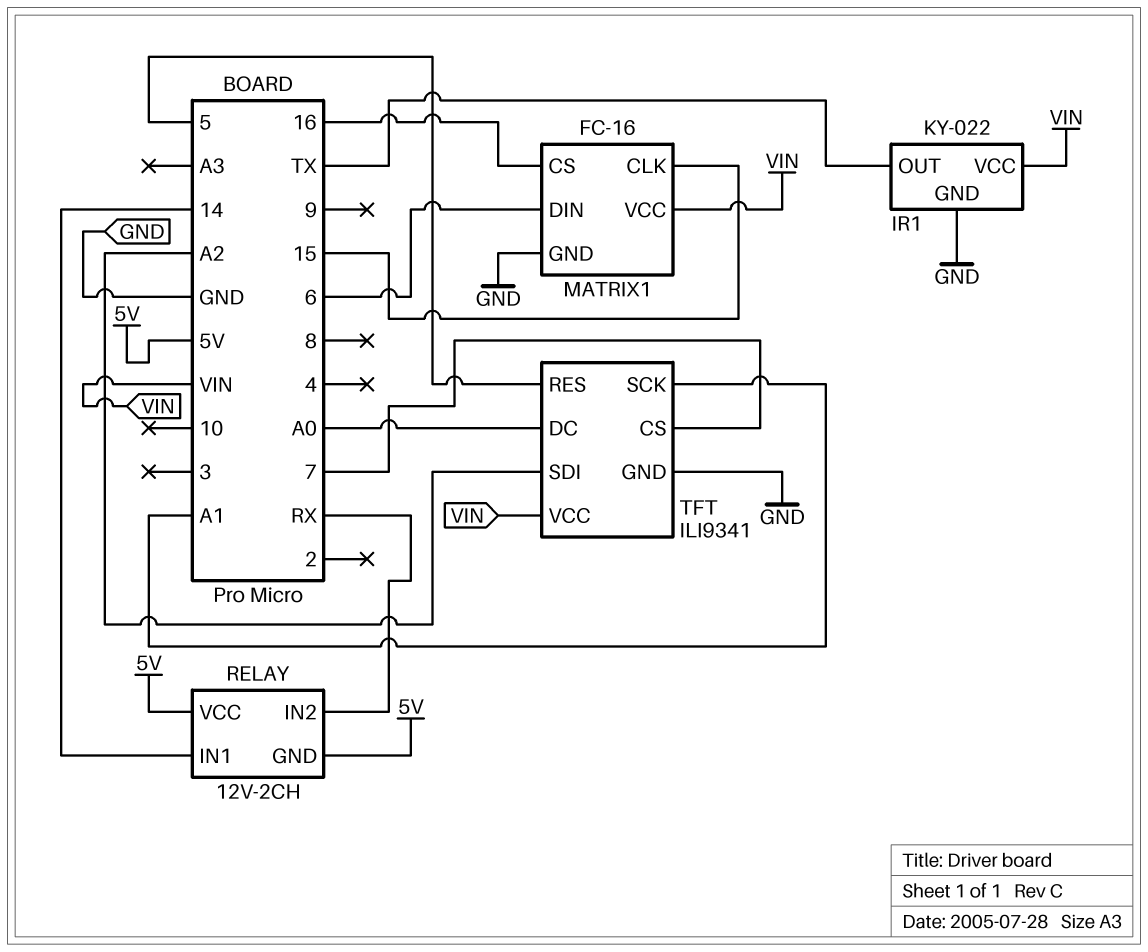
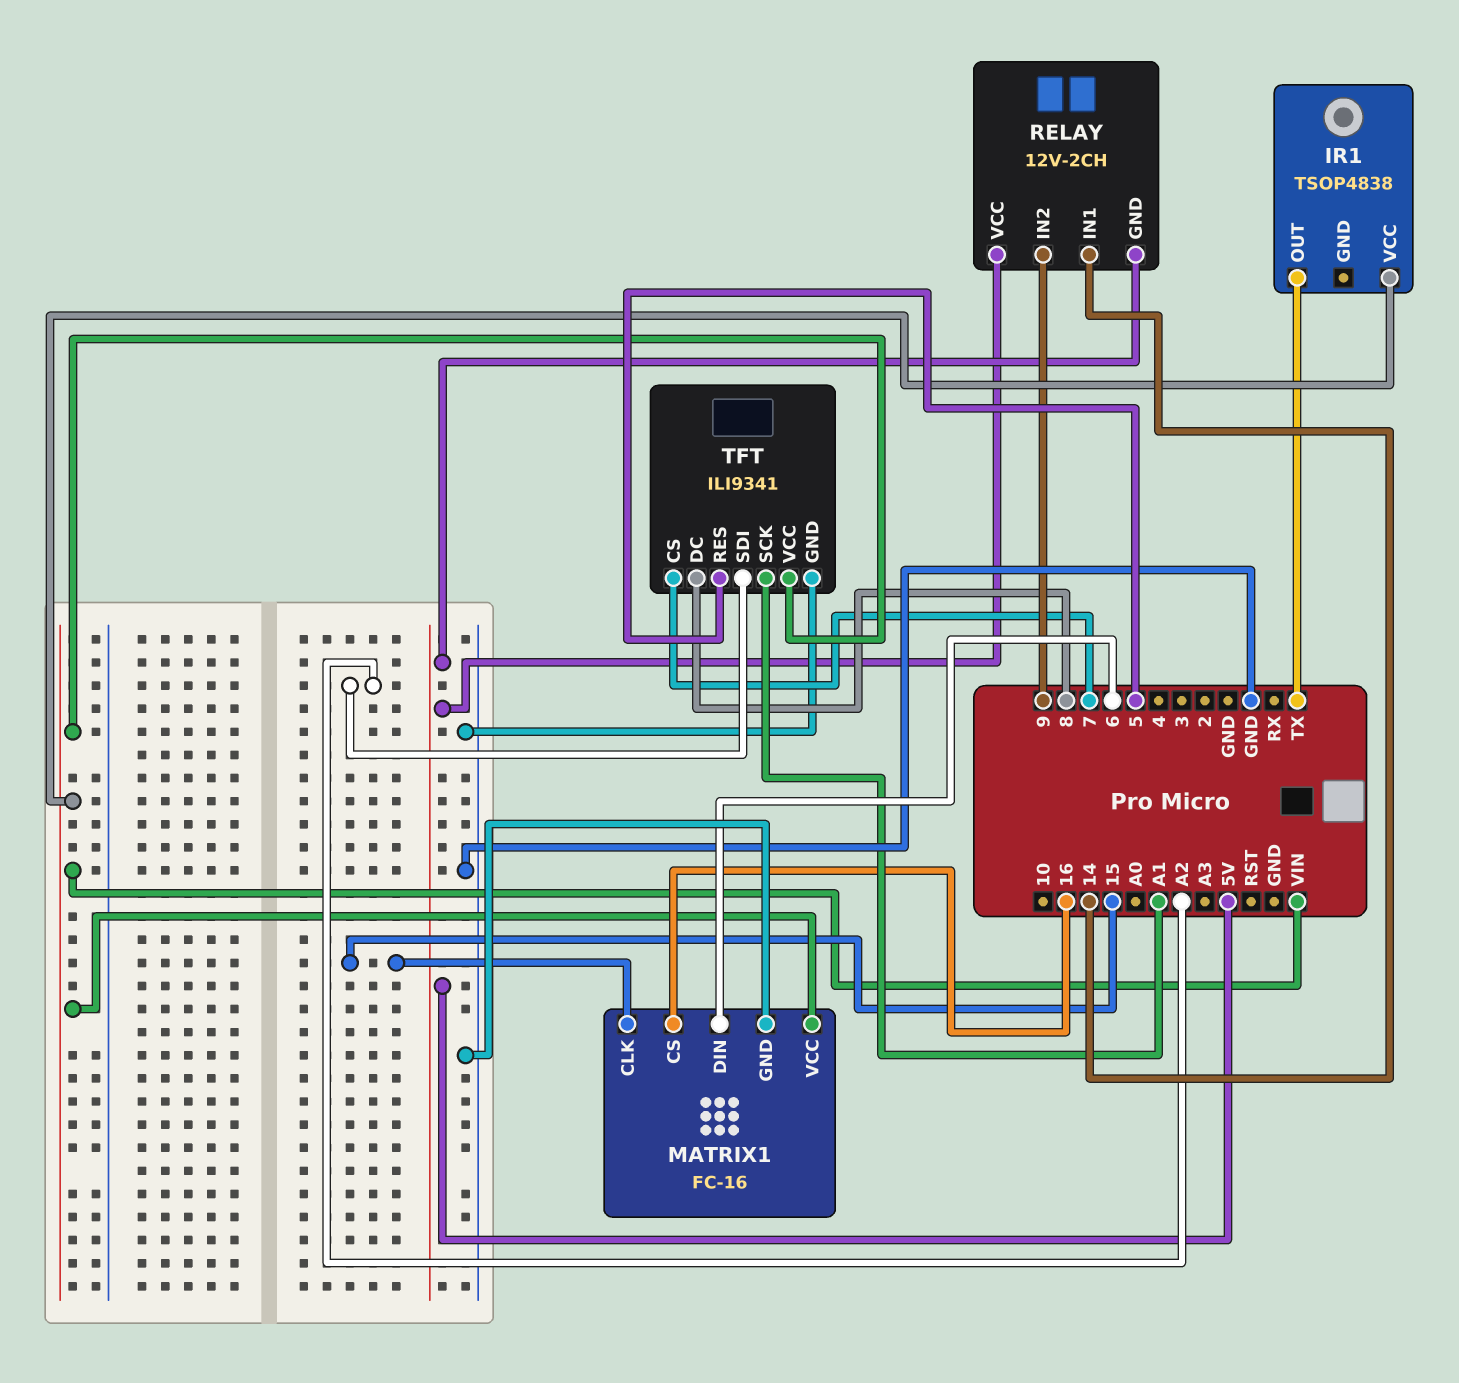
IR1: KY-022 -> TSOP4838
IR1 pin GND: GND -> none
RELAY pin IN2: RX -> 9
TFT pin DC: A0 -> 8

